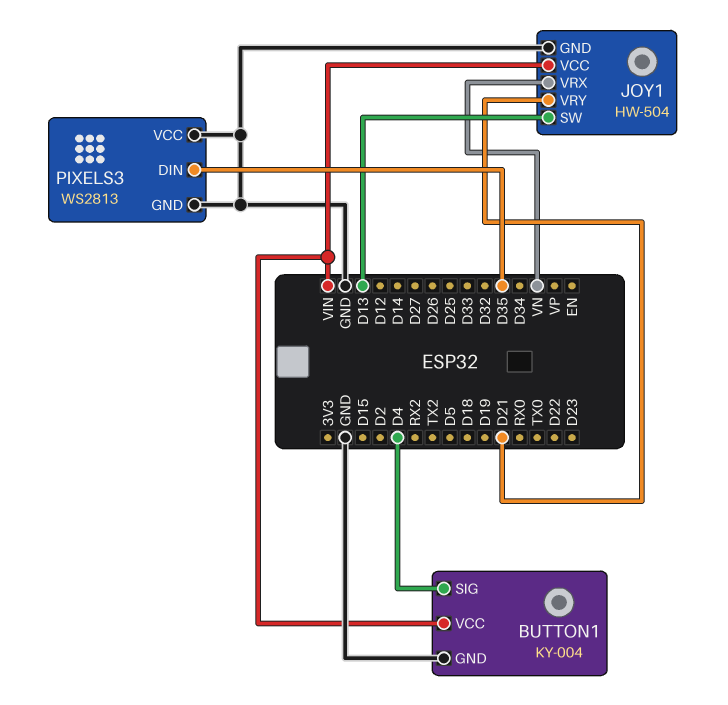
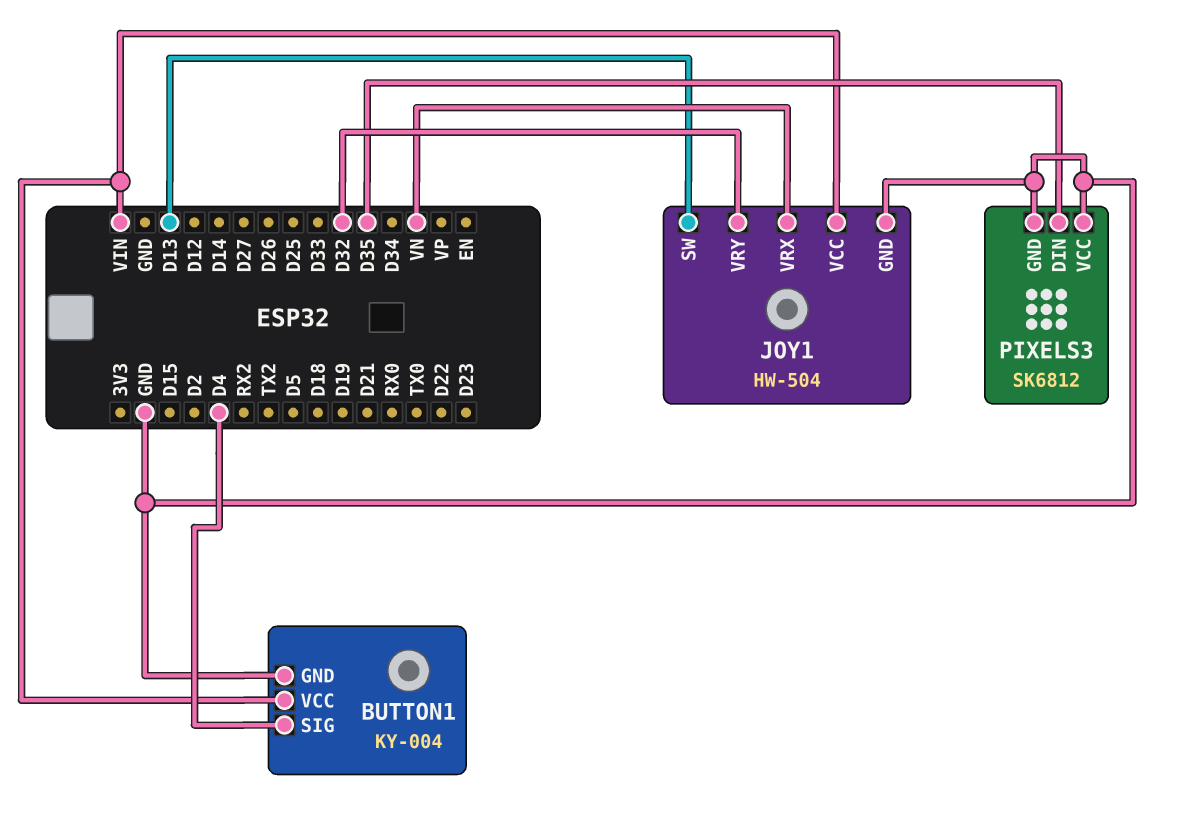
JOY1 pin VRY: D21 -> D32
PIXELS3: WS2813 -> SK6812

